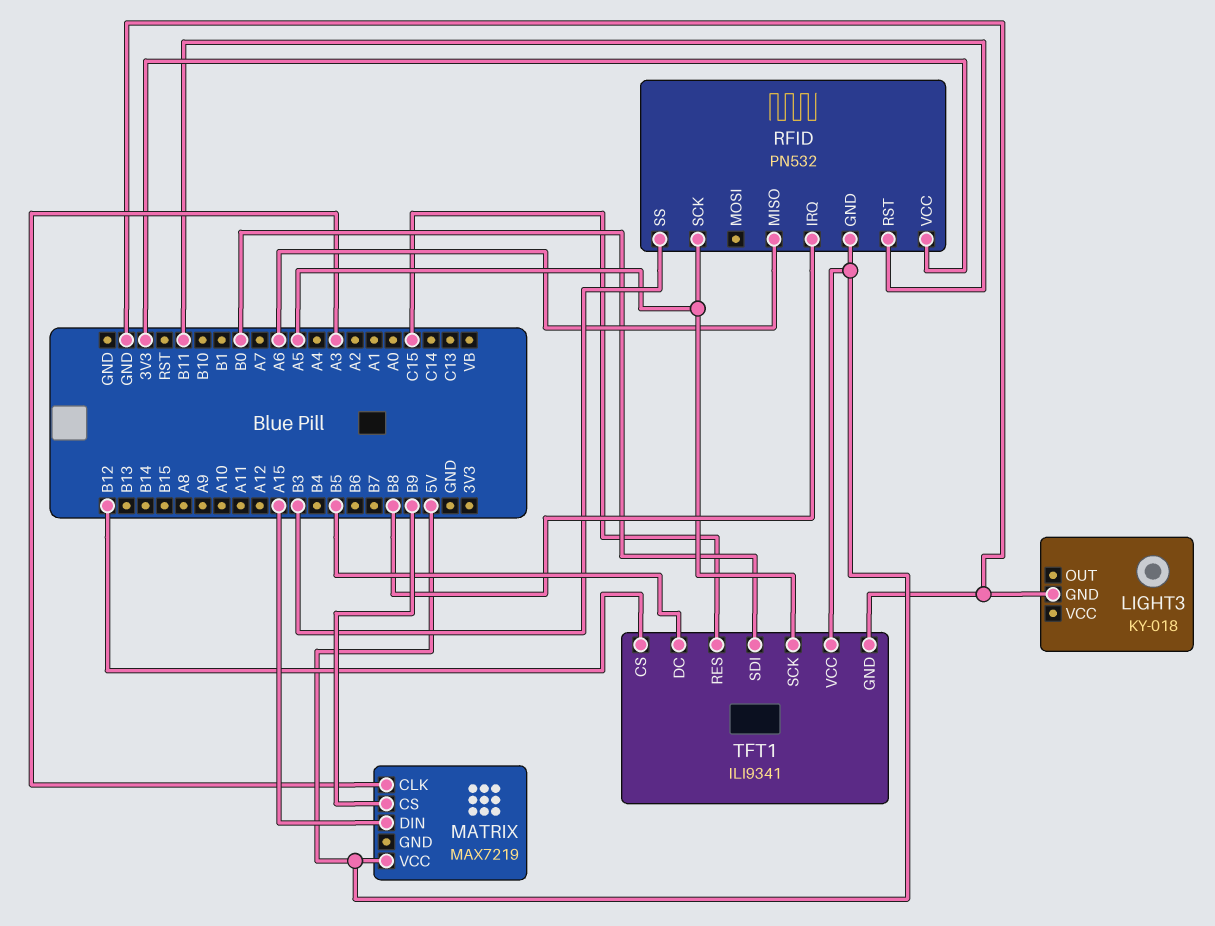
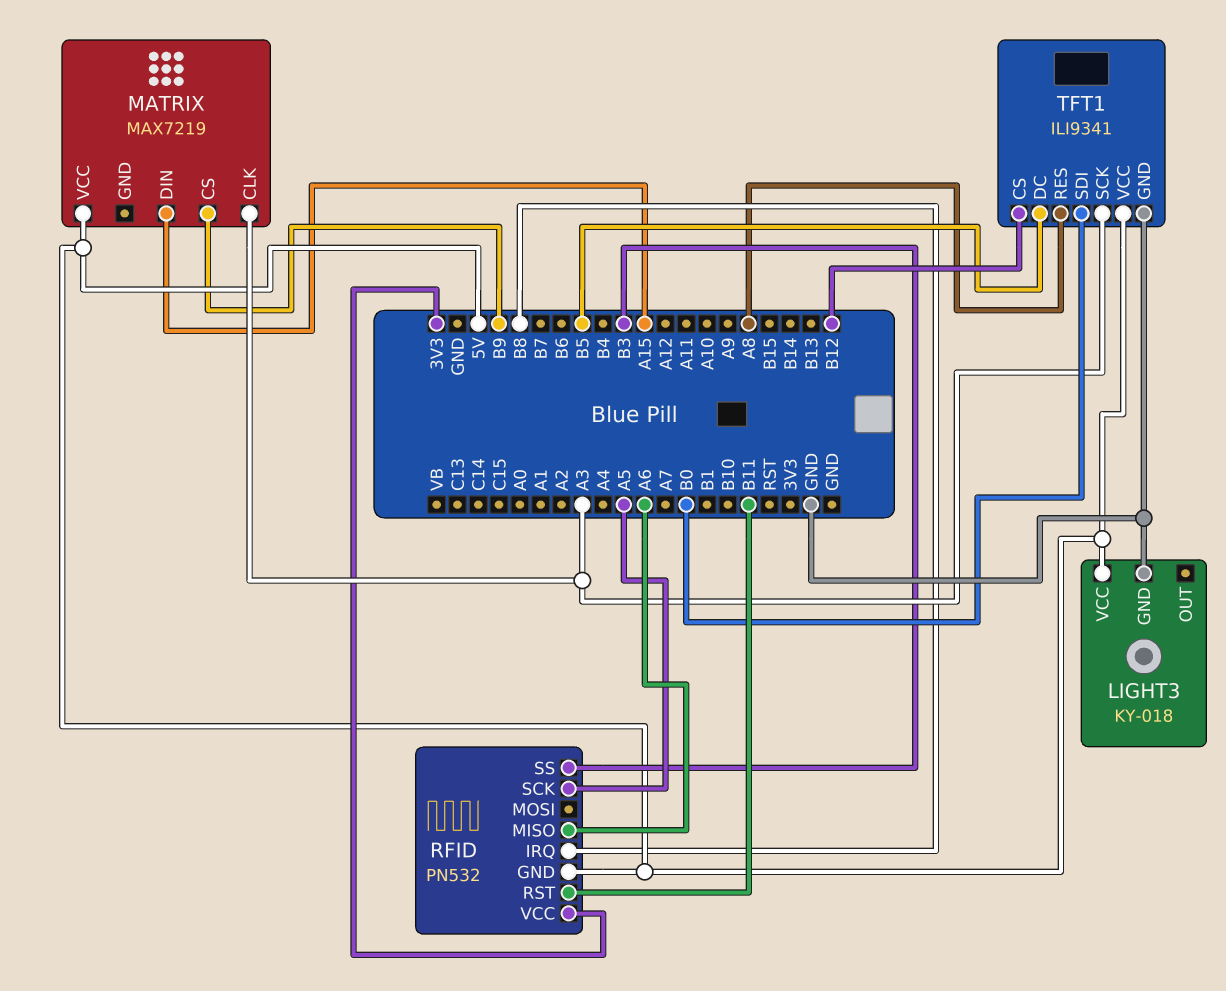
LIGHT3 pin VCC: none -> 5V
TFT1 pin RES: C15 -> A8
TFT1 pin SCK: A5 -> A3

